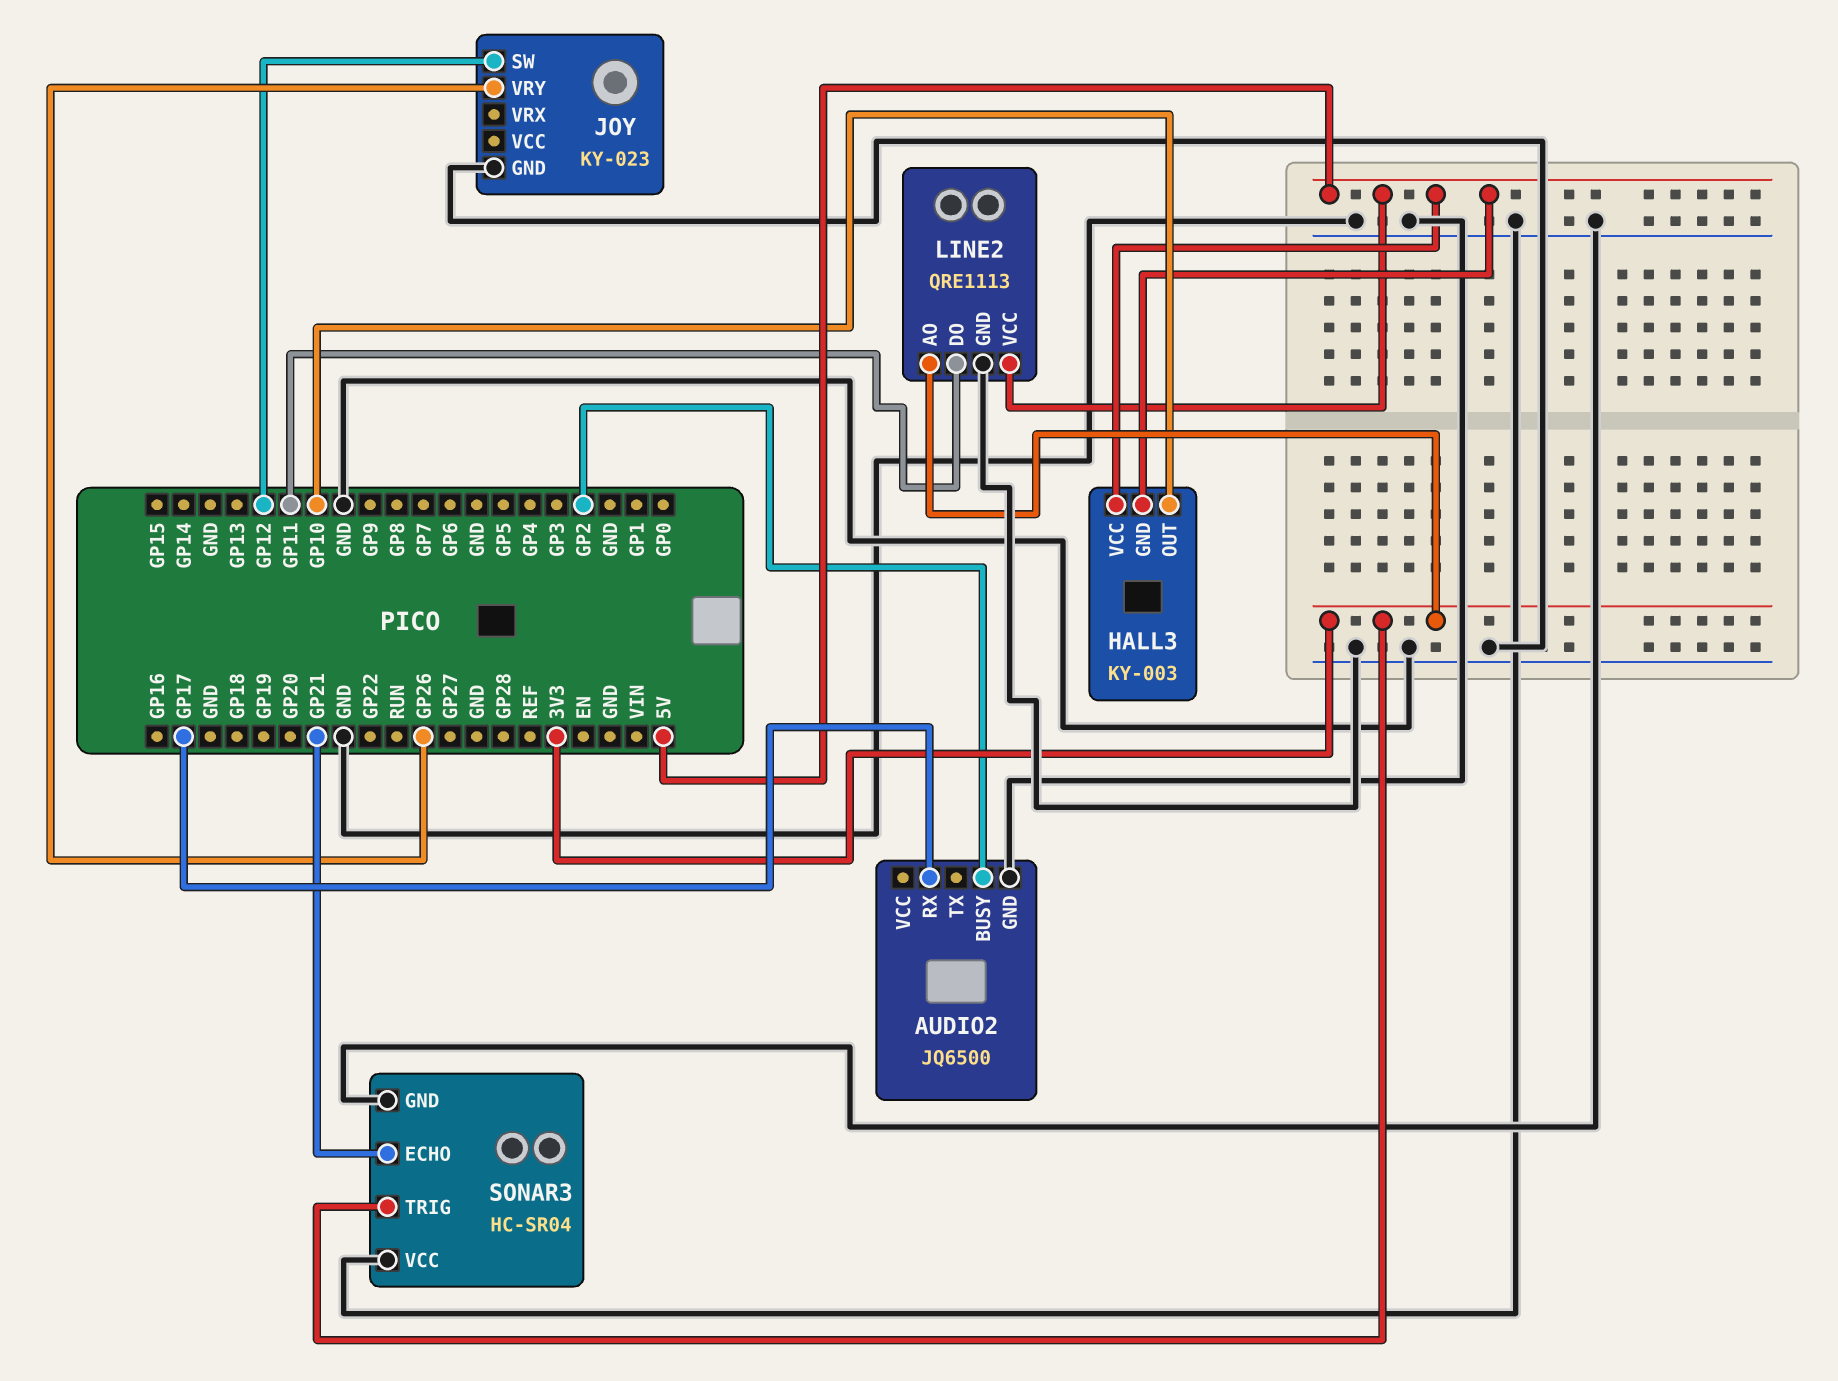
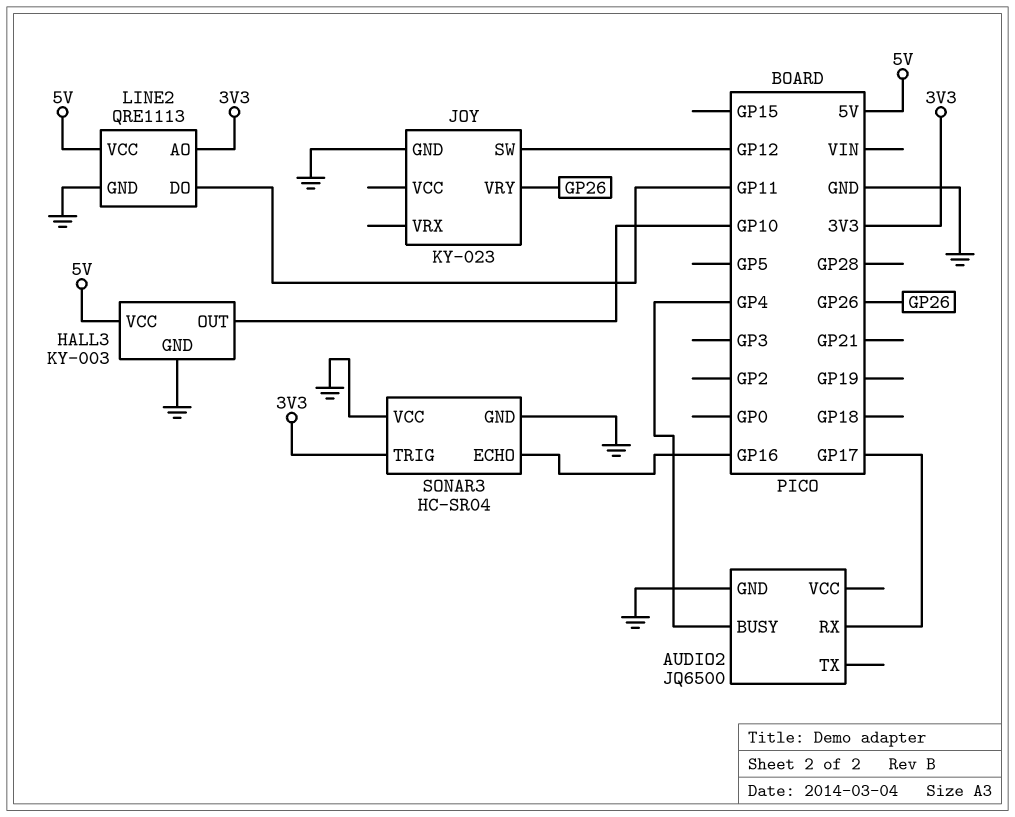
AUDIO2 pin BUSY: GP2 -> GP4
HALL3 pin GND: 5V -> GND
SONAR3 pin ECHO: GP21 -> GP16

